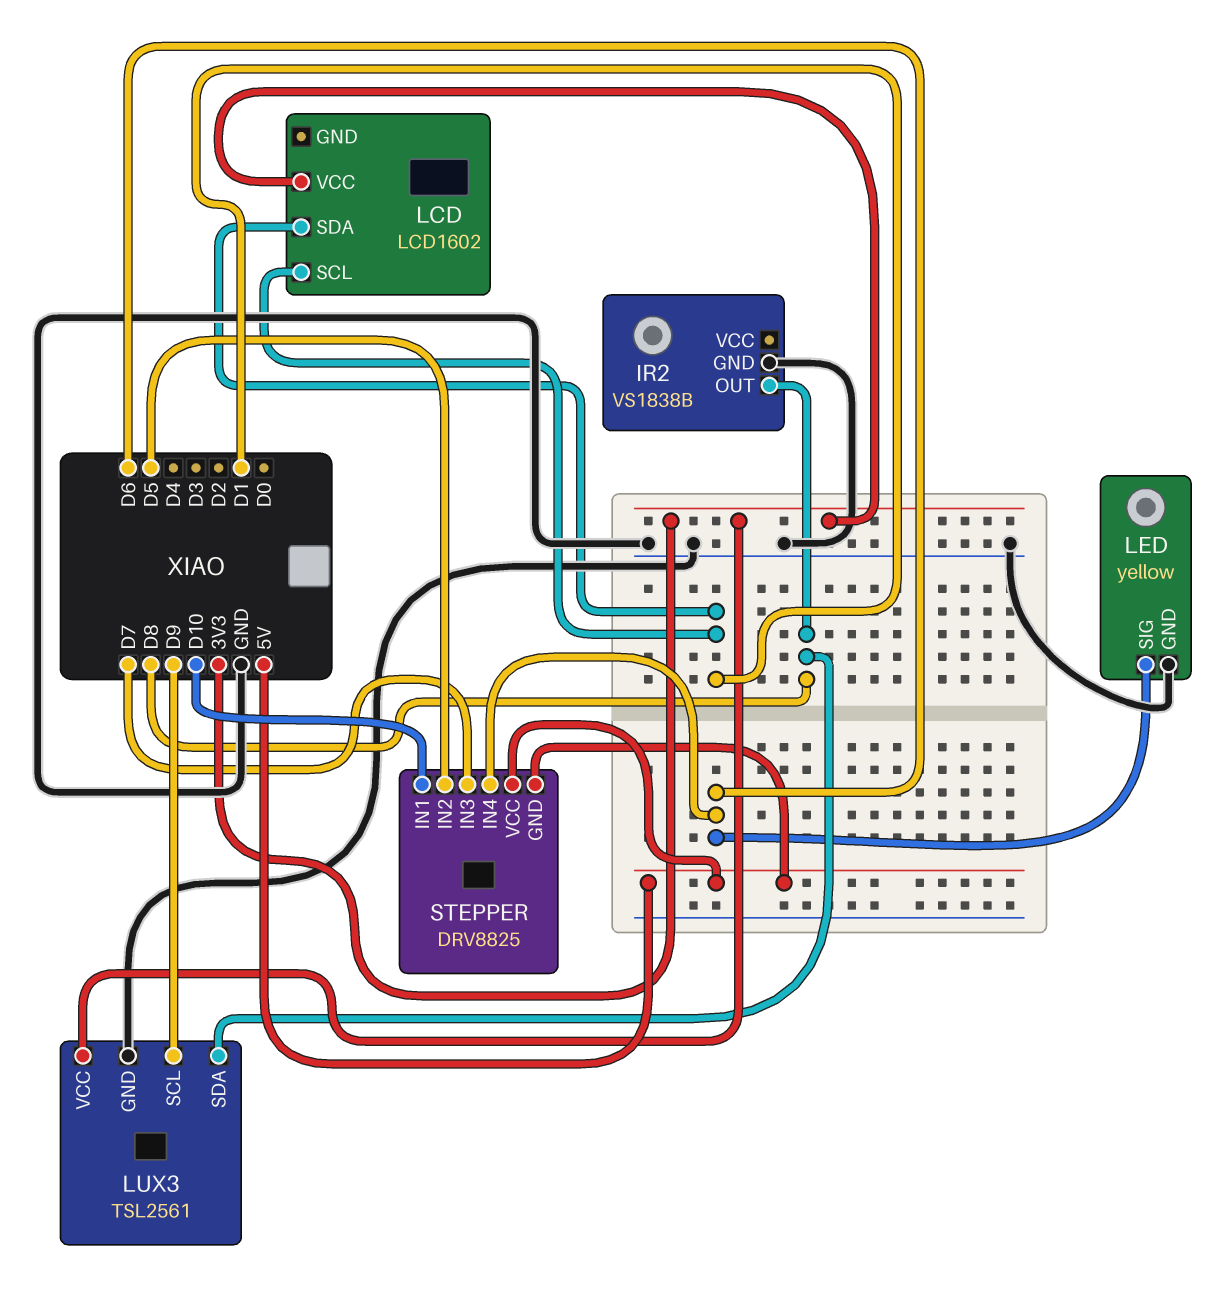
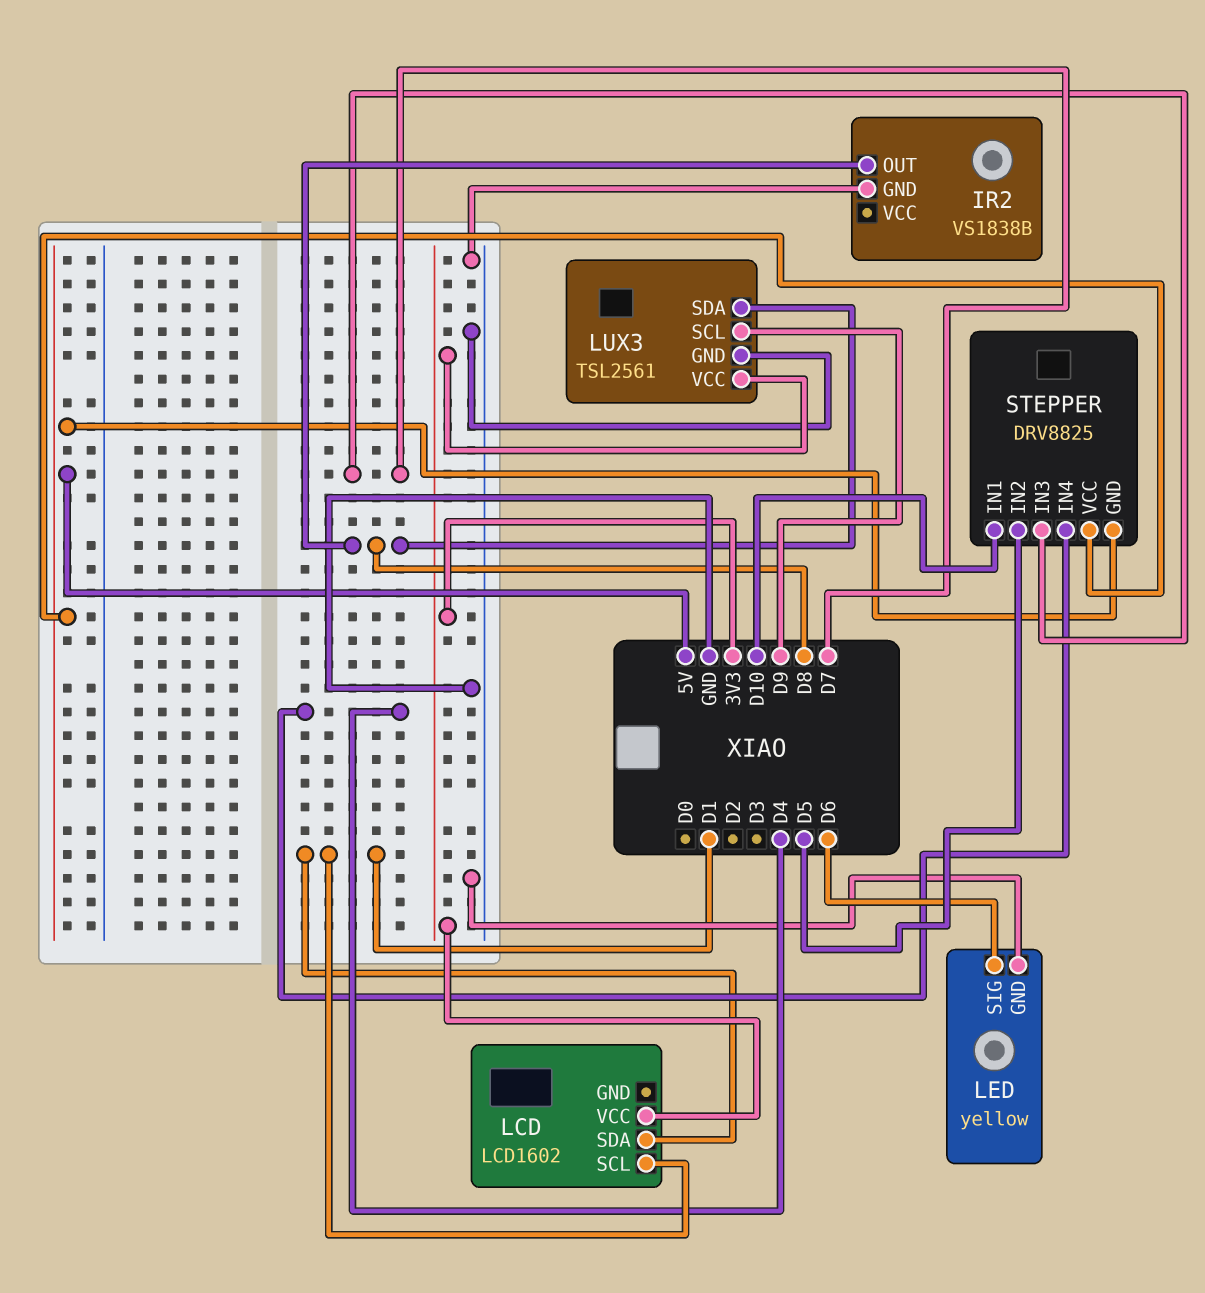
STEPPER pin IN4: D6 -> D4

